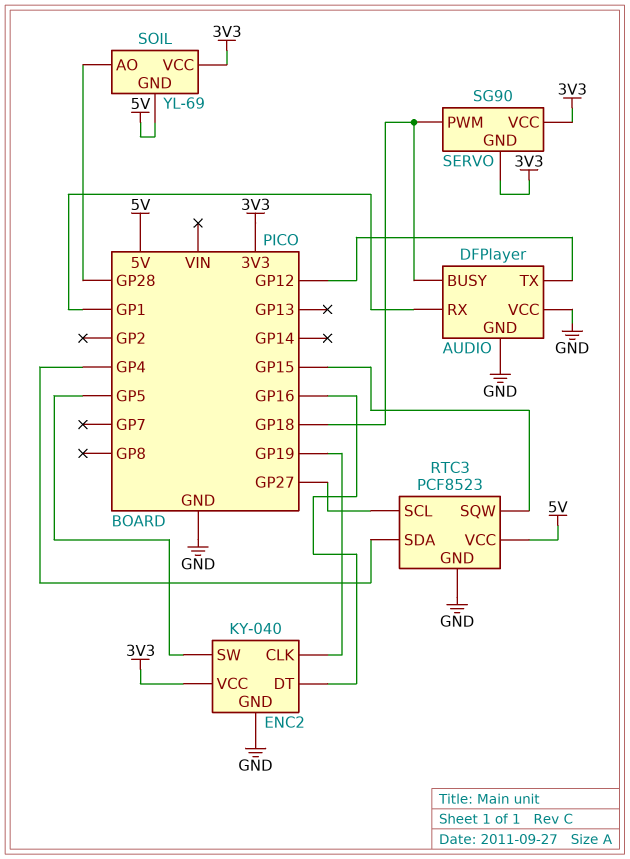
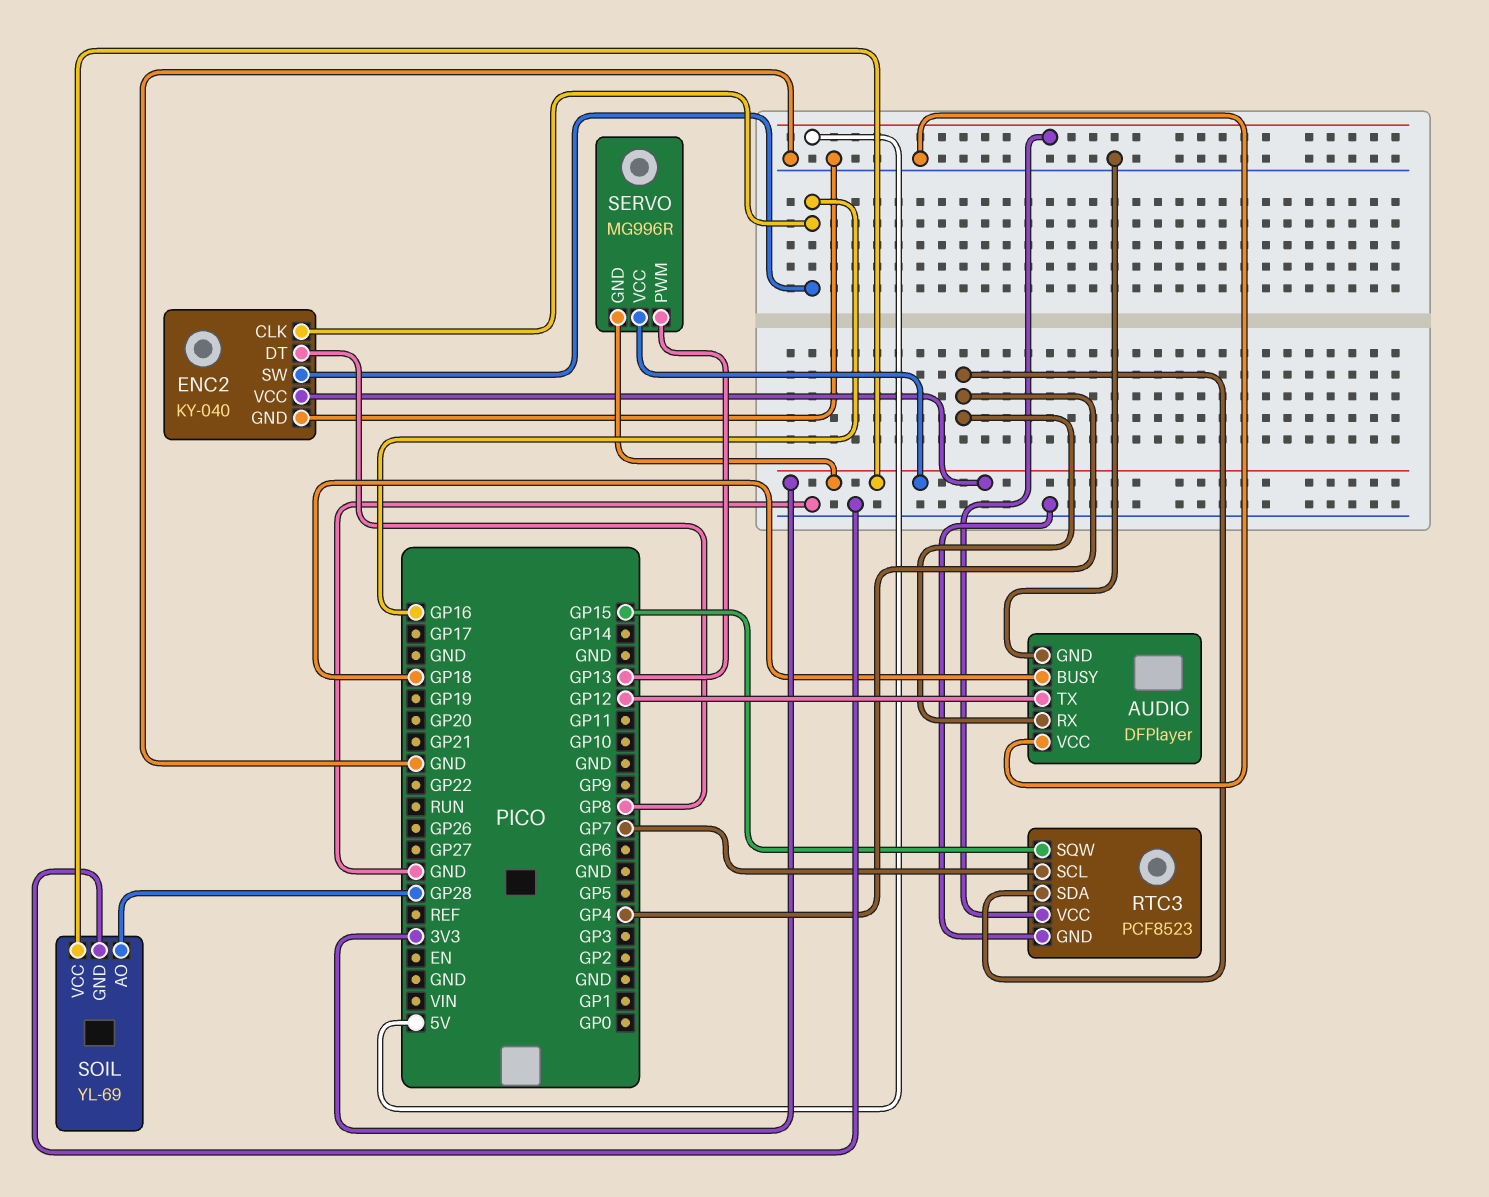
AUDIO pin RX: GP1 -> GP4
ENC2 pin CLK: GP19 -> GP16
ENC2 pin DT: GP16 -> GP8
ENC2 pin SW: GP5 -> GP16
RTC3 pin SCL: GP27 -> GP7
SERVO: SG90 -> MG996R
SERVO pin PWM: GP18 -> GP13
SOIL pin GND: 5V -> GND

